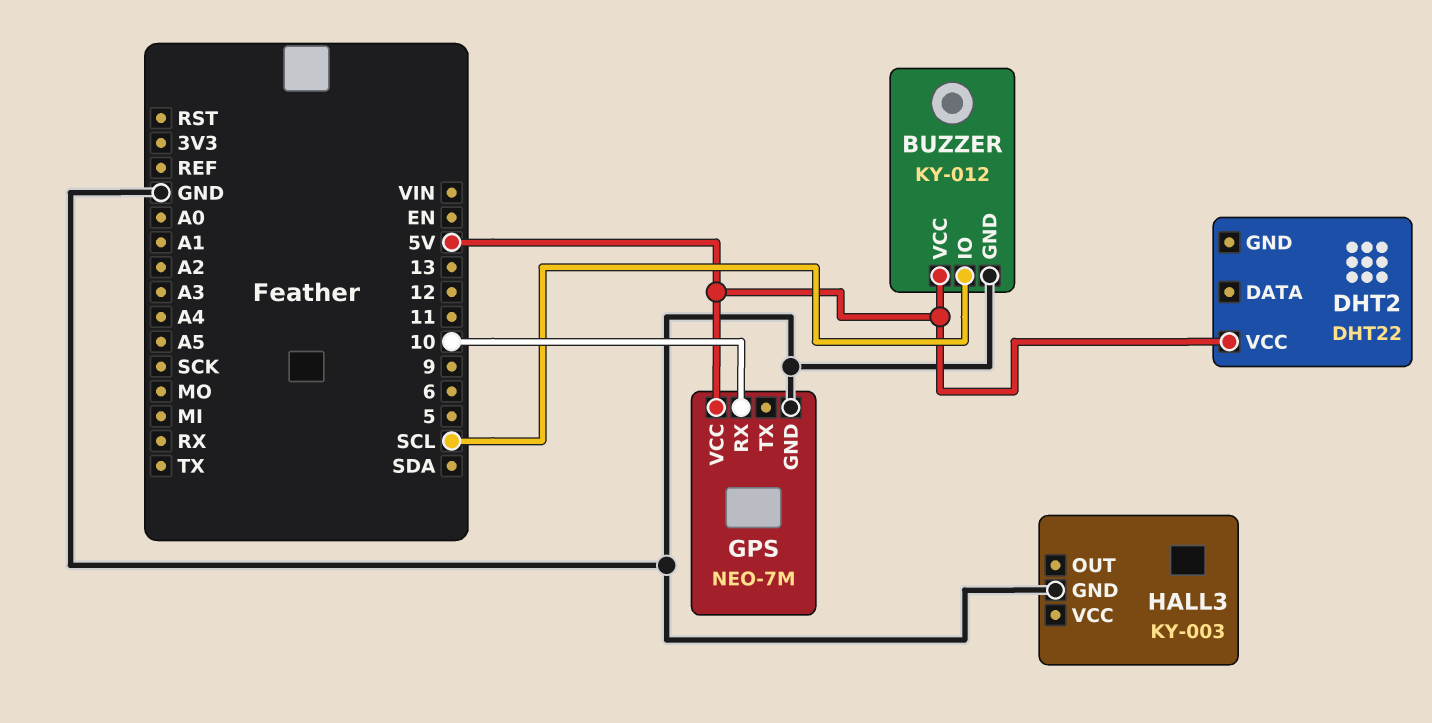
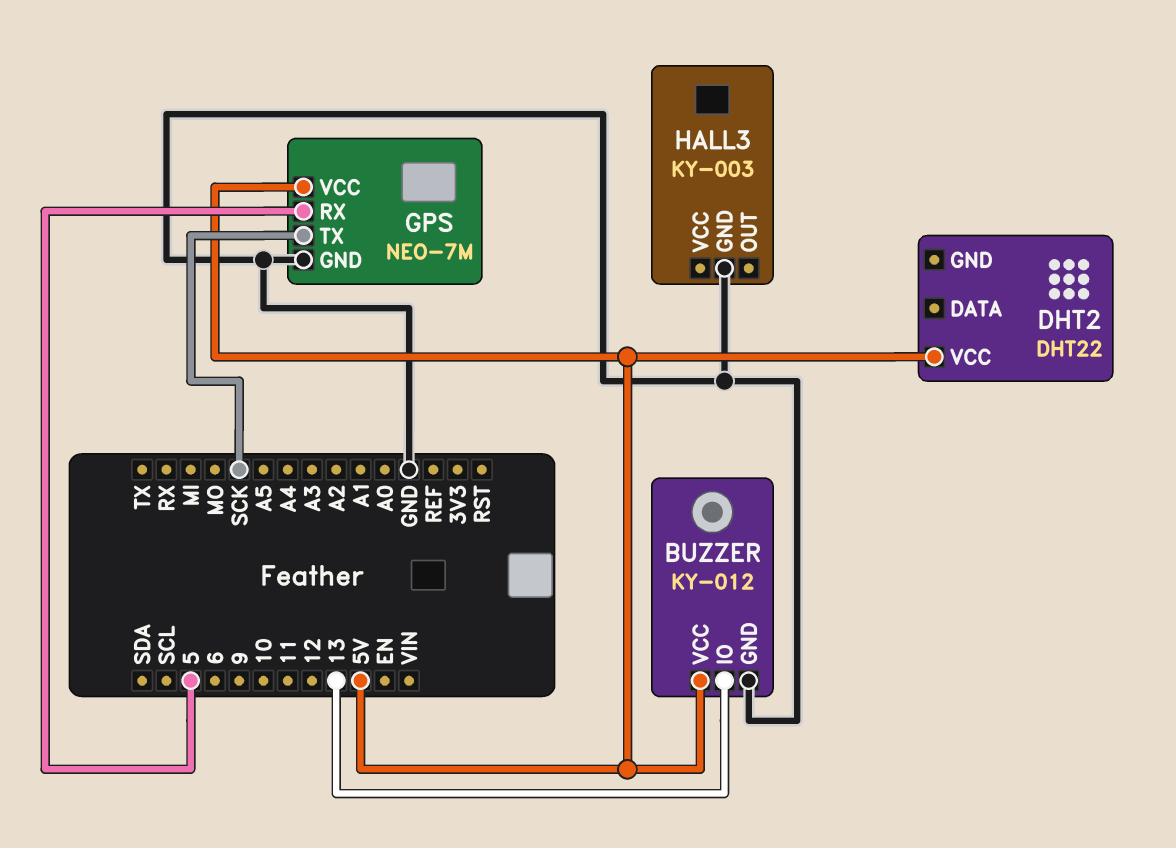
BUZZER pin IO: SCL -> 13
GPS pin RX: 10 -> 5
GPS pin TX: none -> SCK

